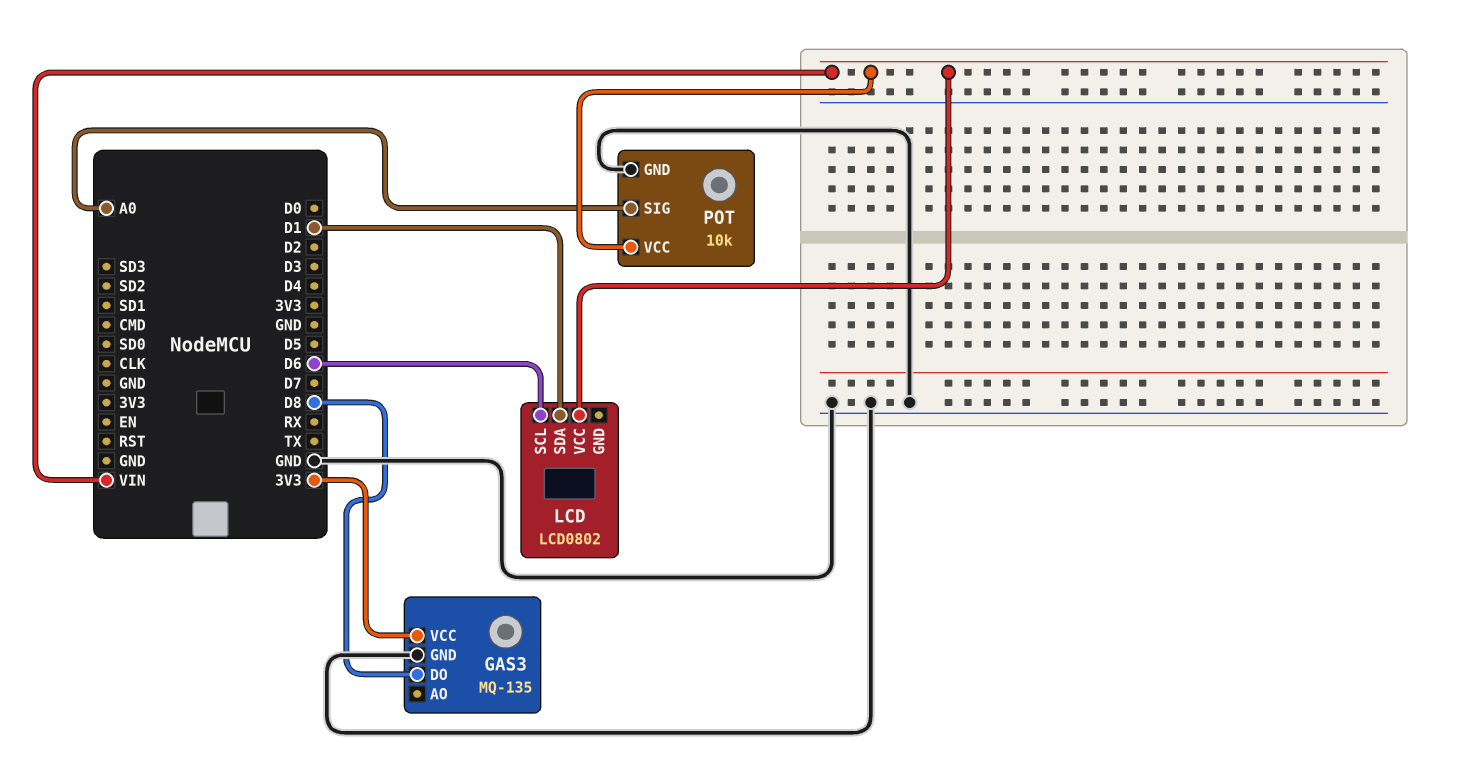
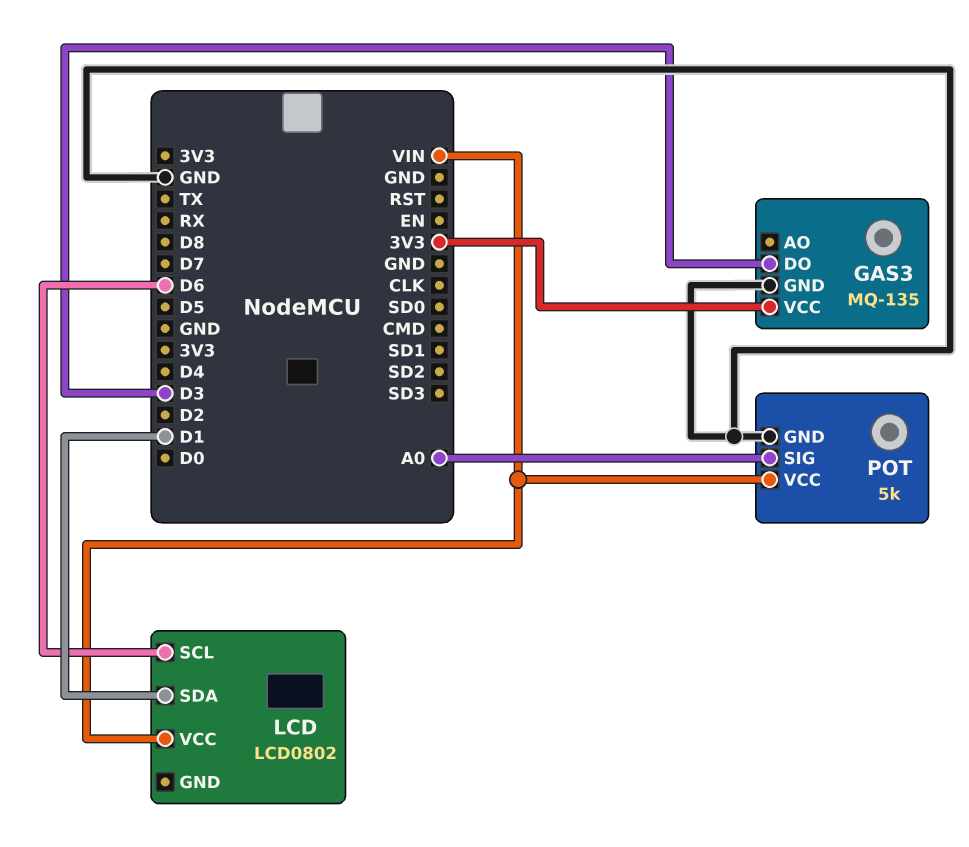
GAS3 pin DO: D8 -> D3
POT: 10k -> 5k

